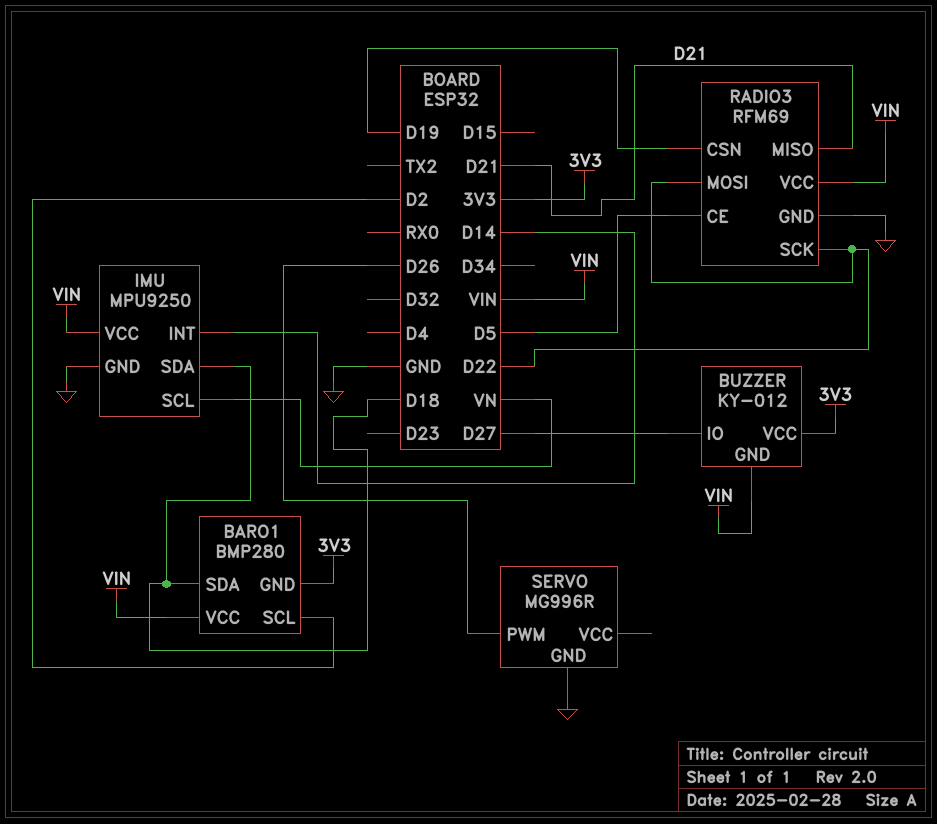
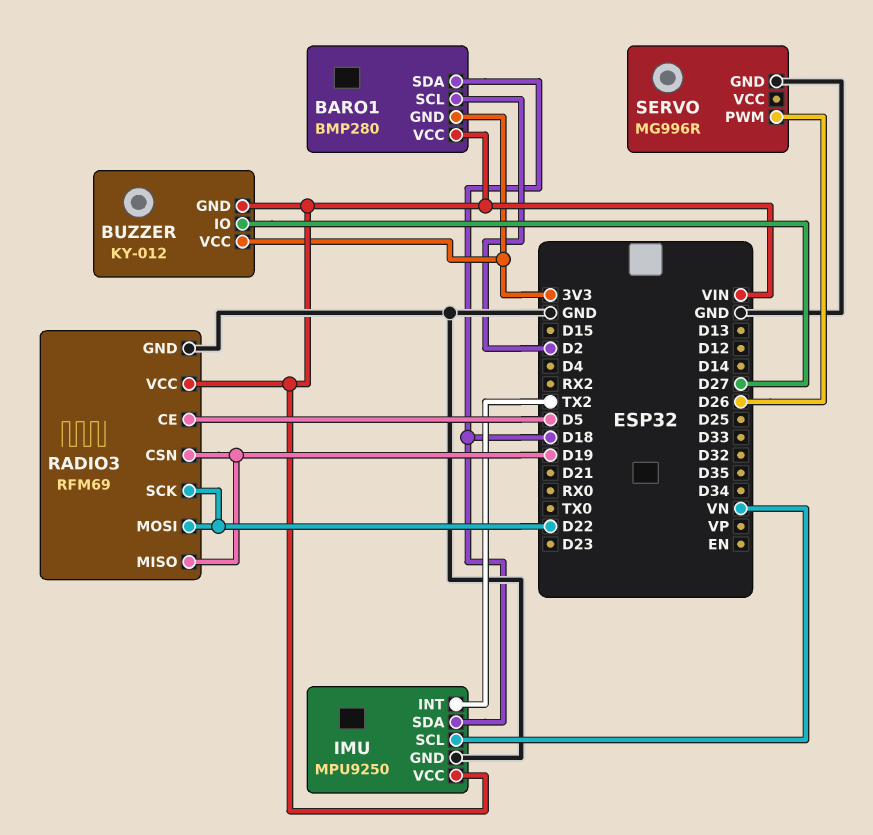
IMU pin INT: D14 -> TX2
RADIO3 pin MISO: D21 -> D19

